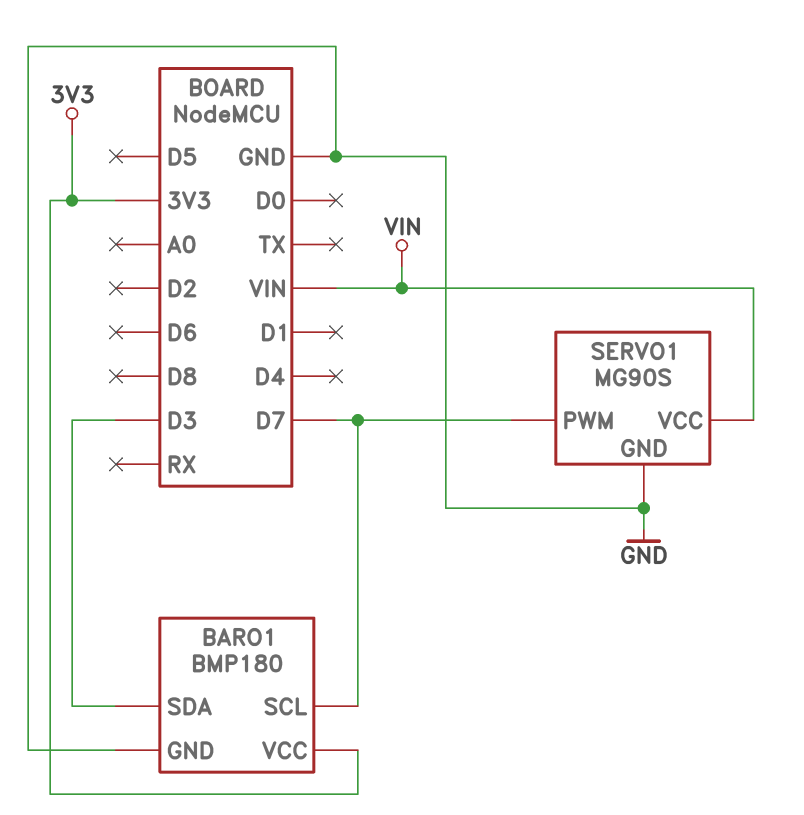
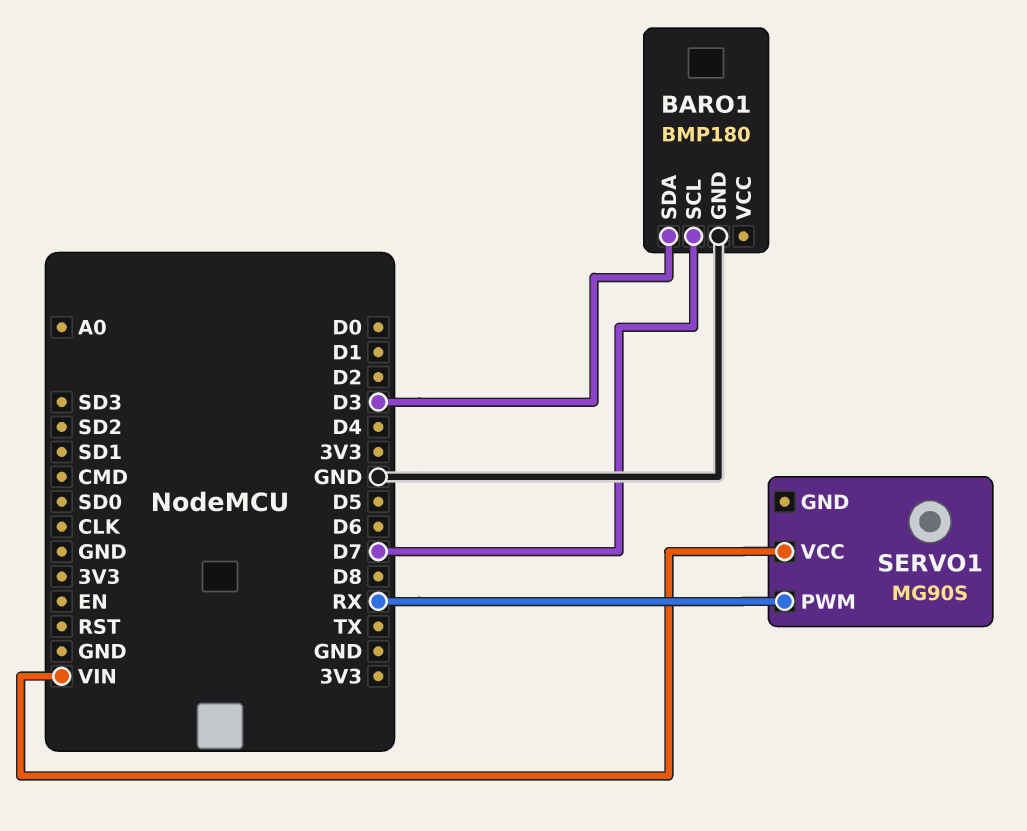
BARO1 pin VCC: 3V3 -> none
SERVO1 pin GND: GND -> none
SERVO1 pin PWM: D7 -> RX

